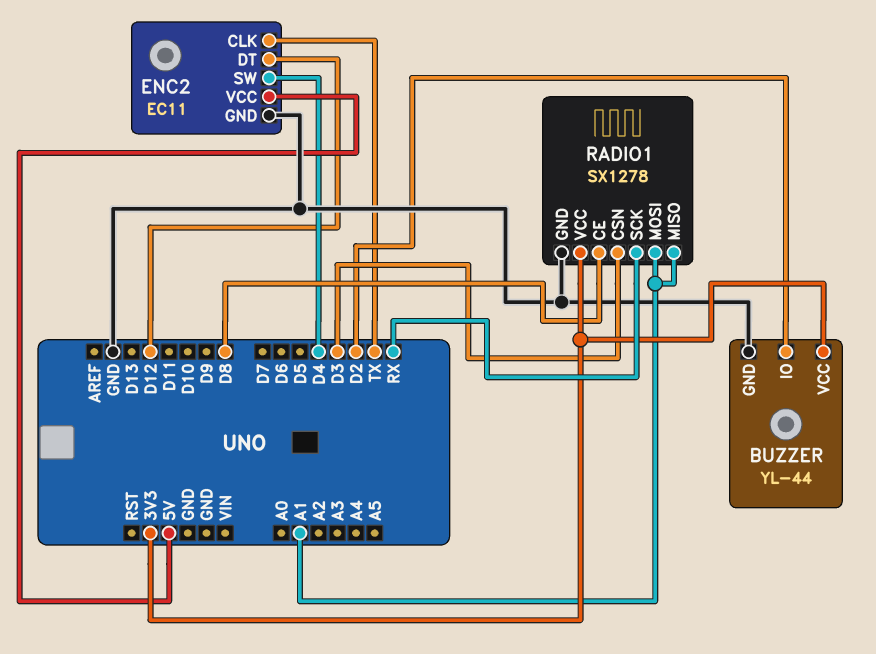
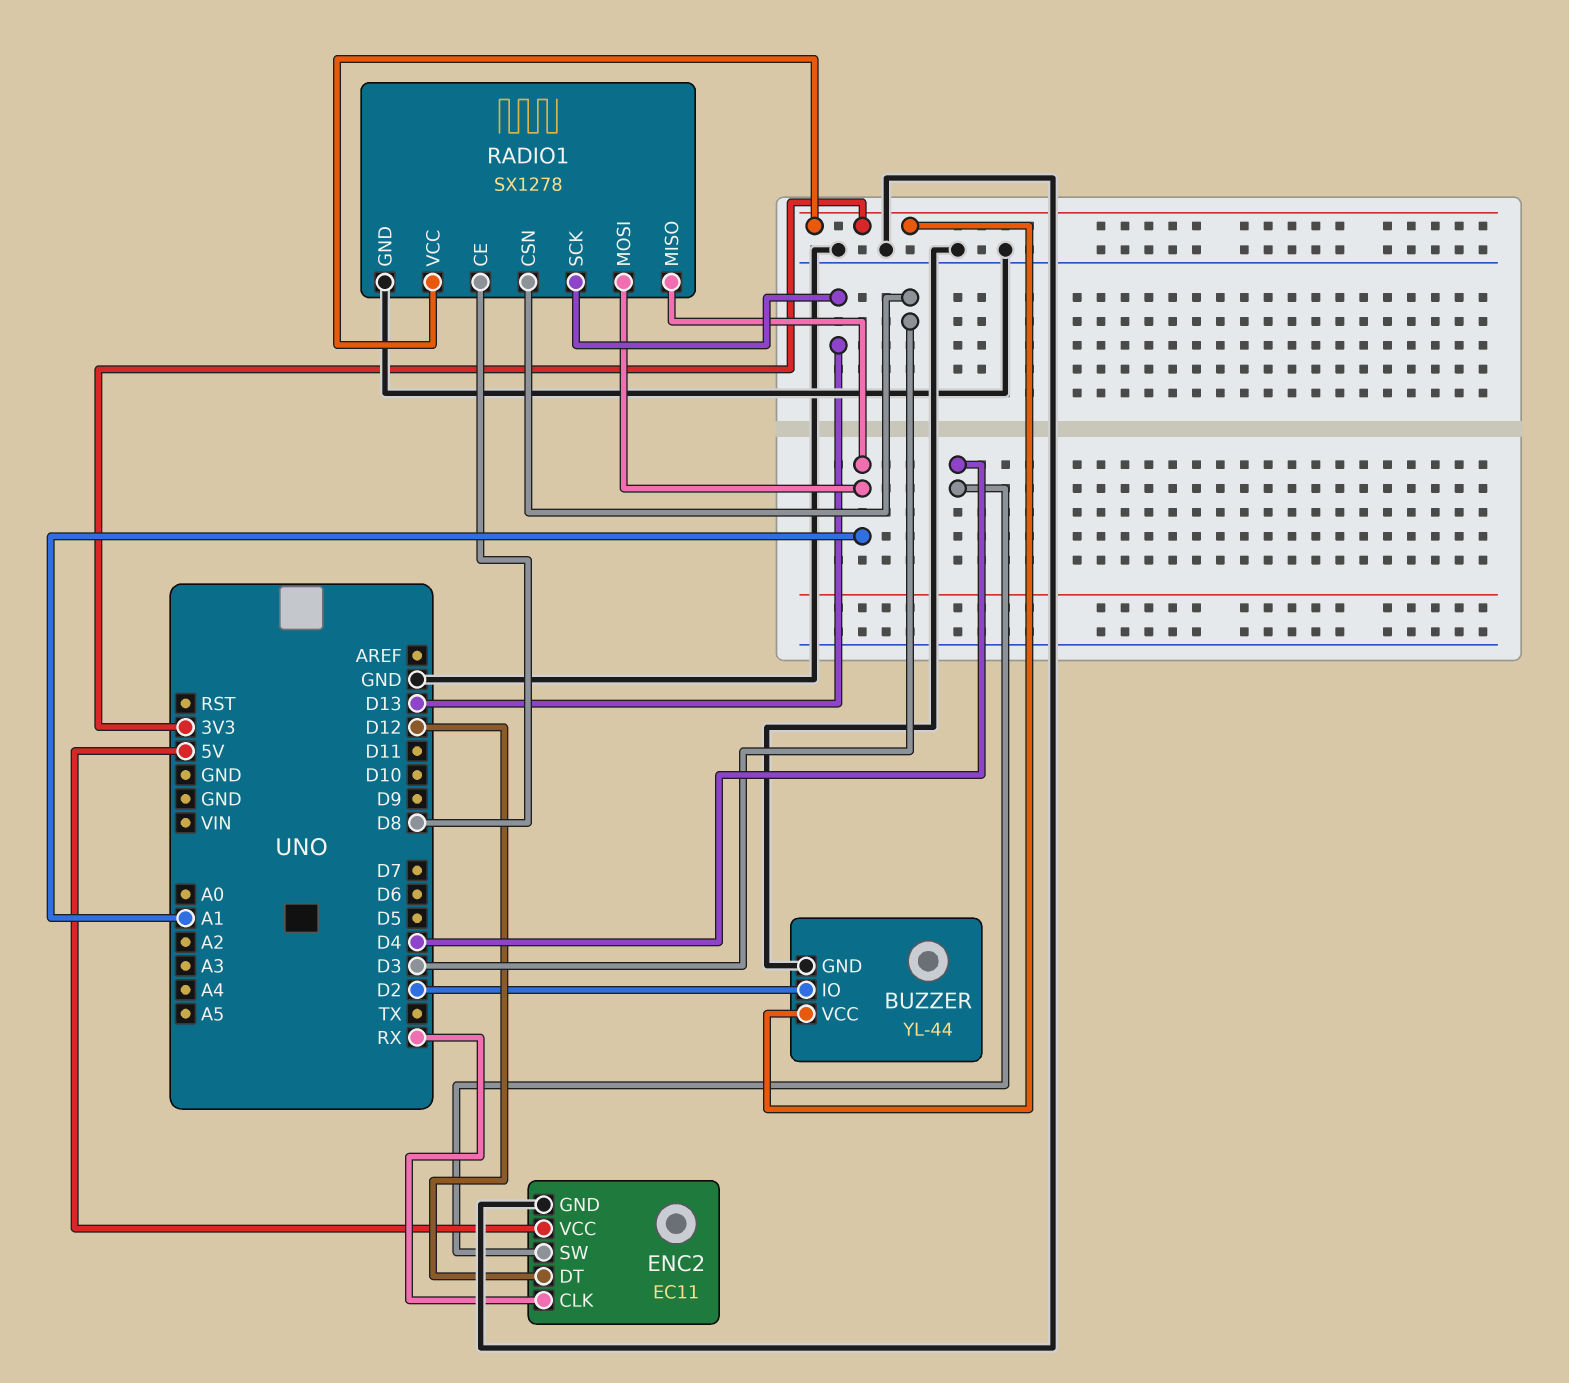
ENC2 pin CLK: TX -> RX
RADIO1 pin SCK: RX -> D13

